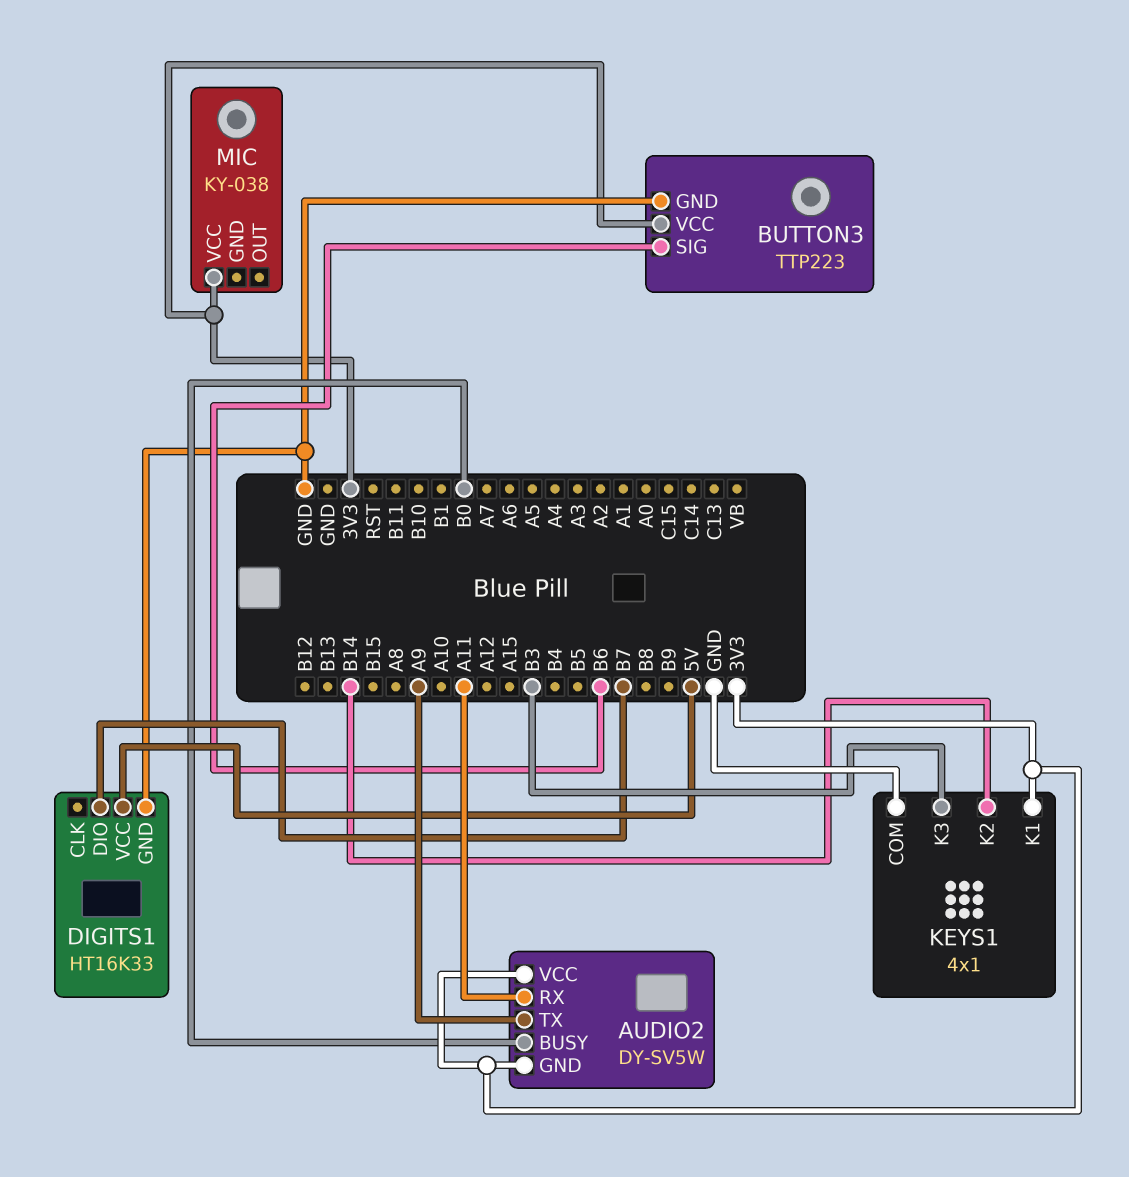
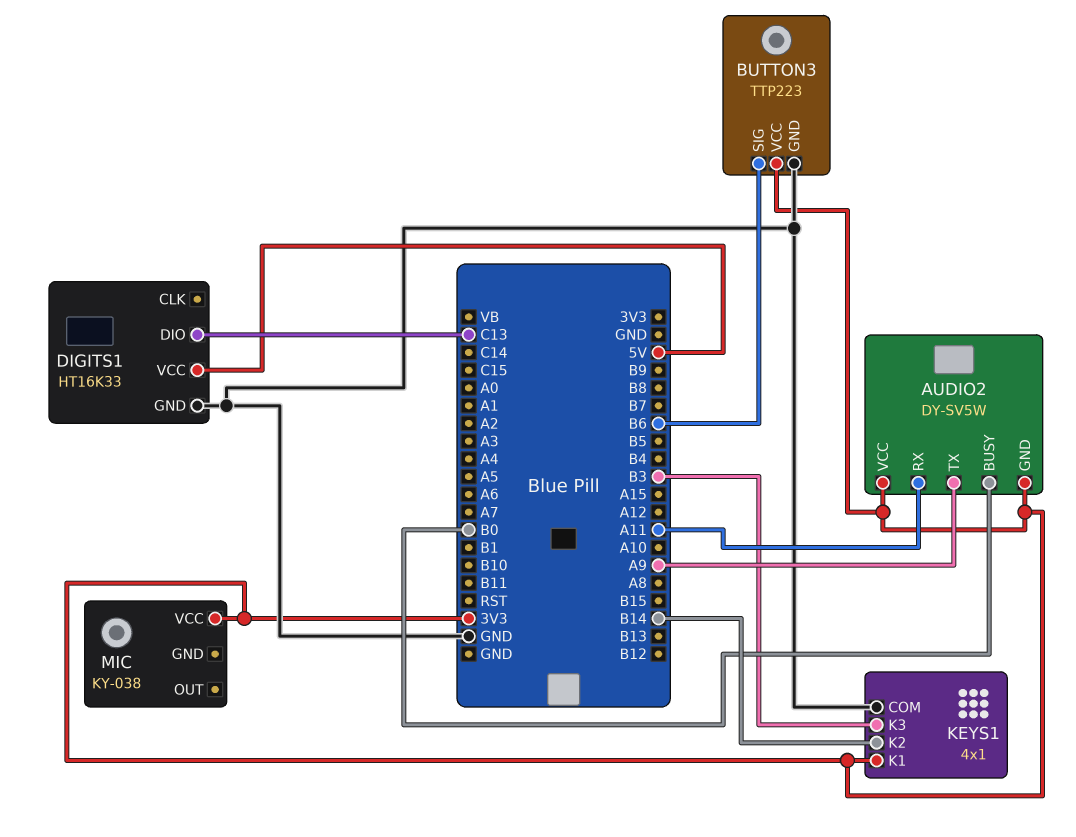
DIGITS1 pin DIO: B7 -> C13

